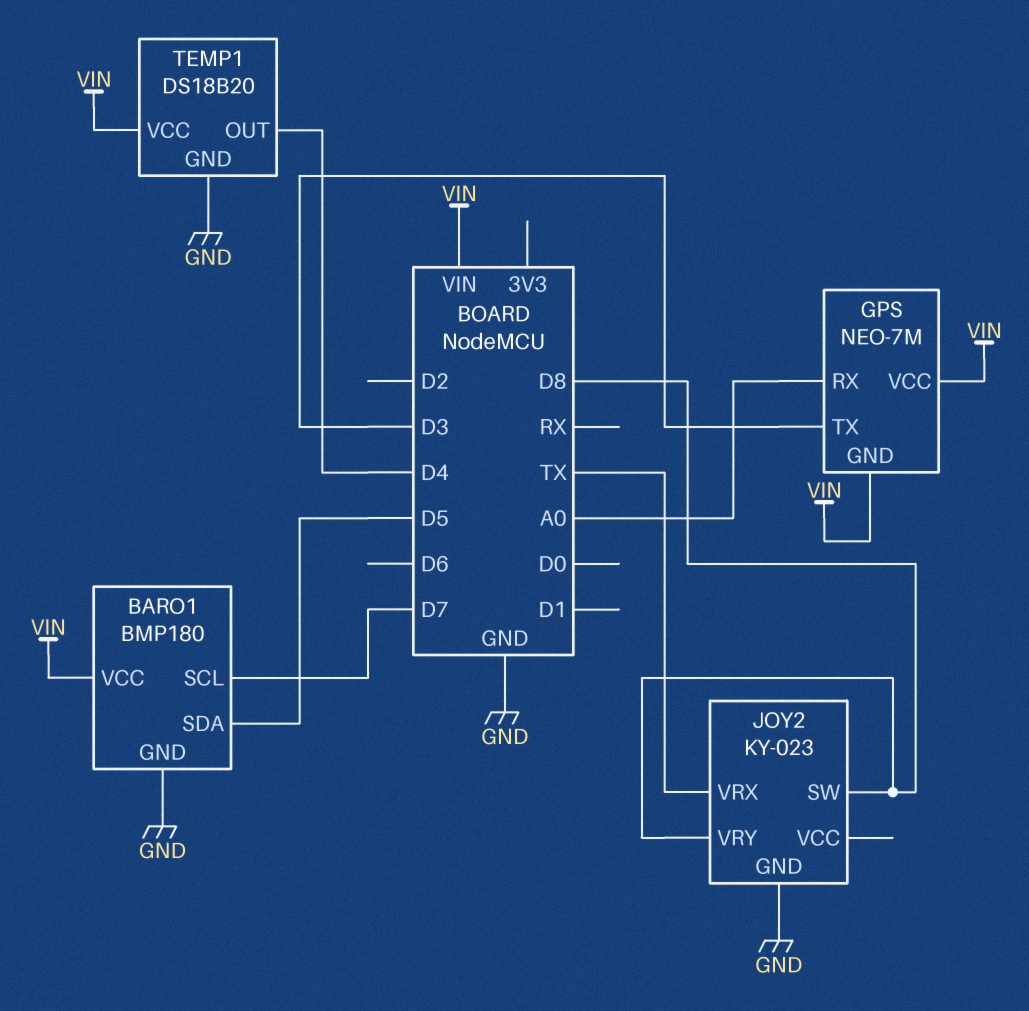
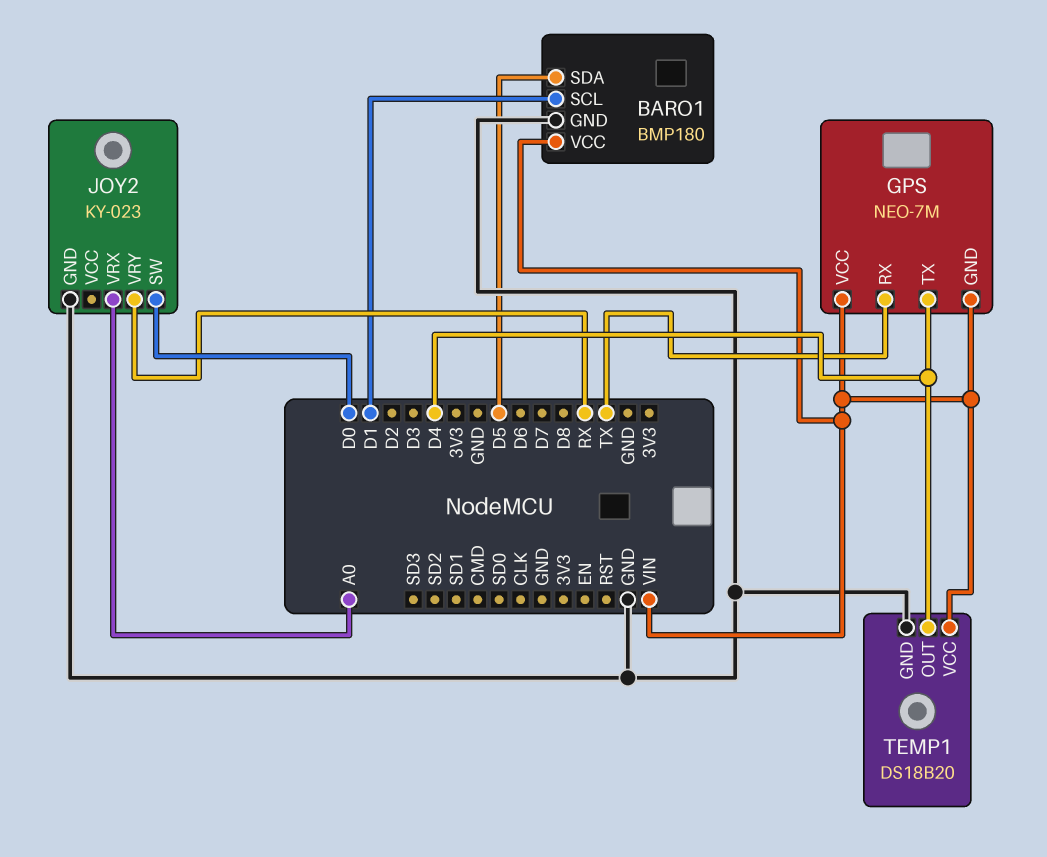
BARO1 pin SCL: D7 -> D1
GPS pin RX: A0 -> TX
GPS pin TX: D3 -> D4
JOY2 pin SW: D8 -> D0
JOY2 pin VRX: TX -> A0
JOY2 pin VRY: D8 -> RX

